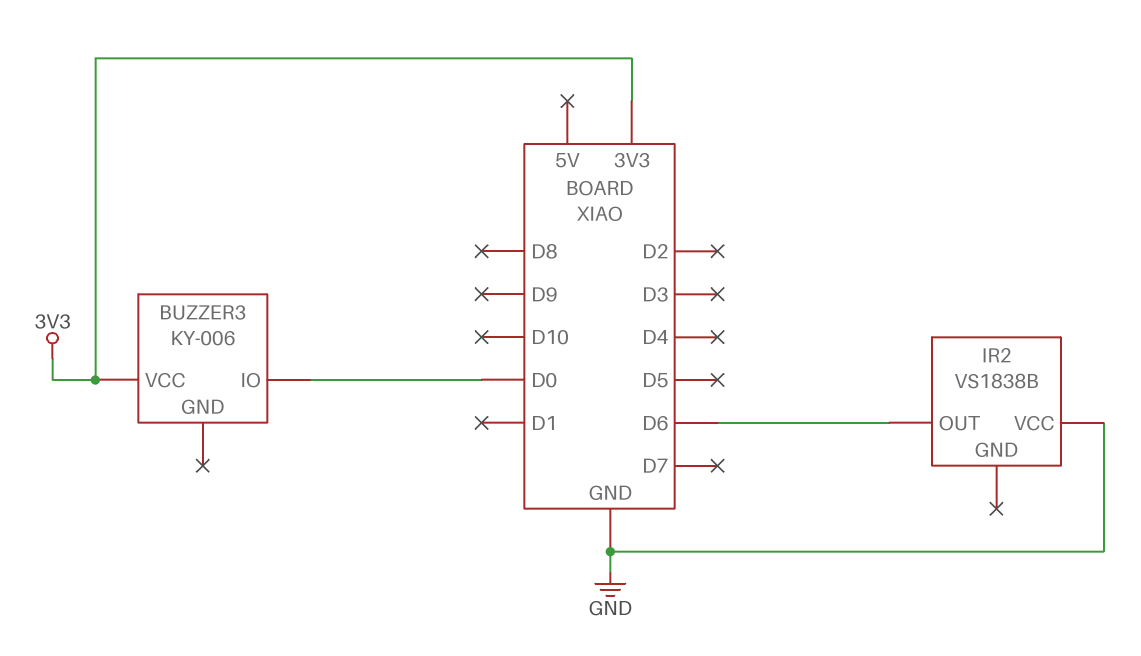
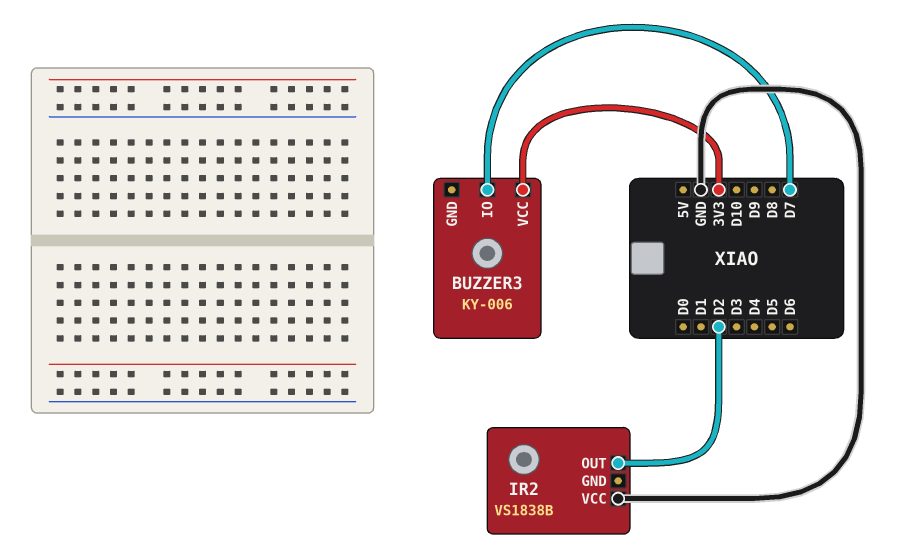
BUZZER3 pin IO: D0 -> D7
IR2 pin OUT: D6 -> D2

